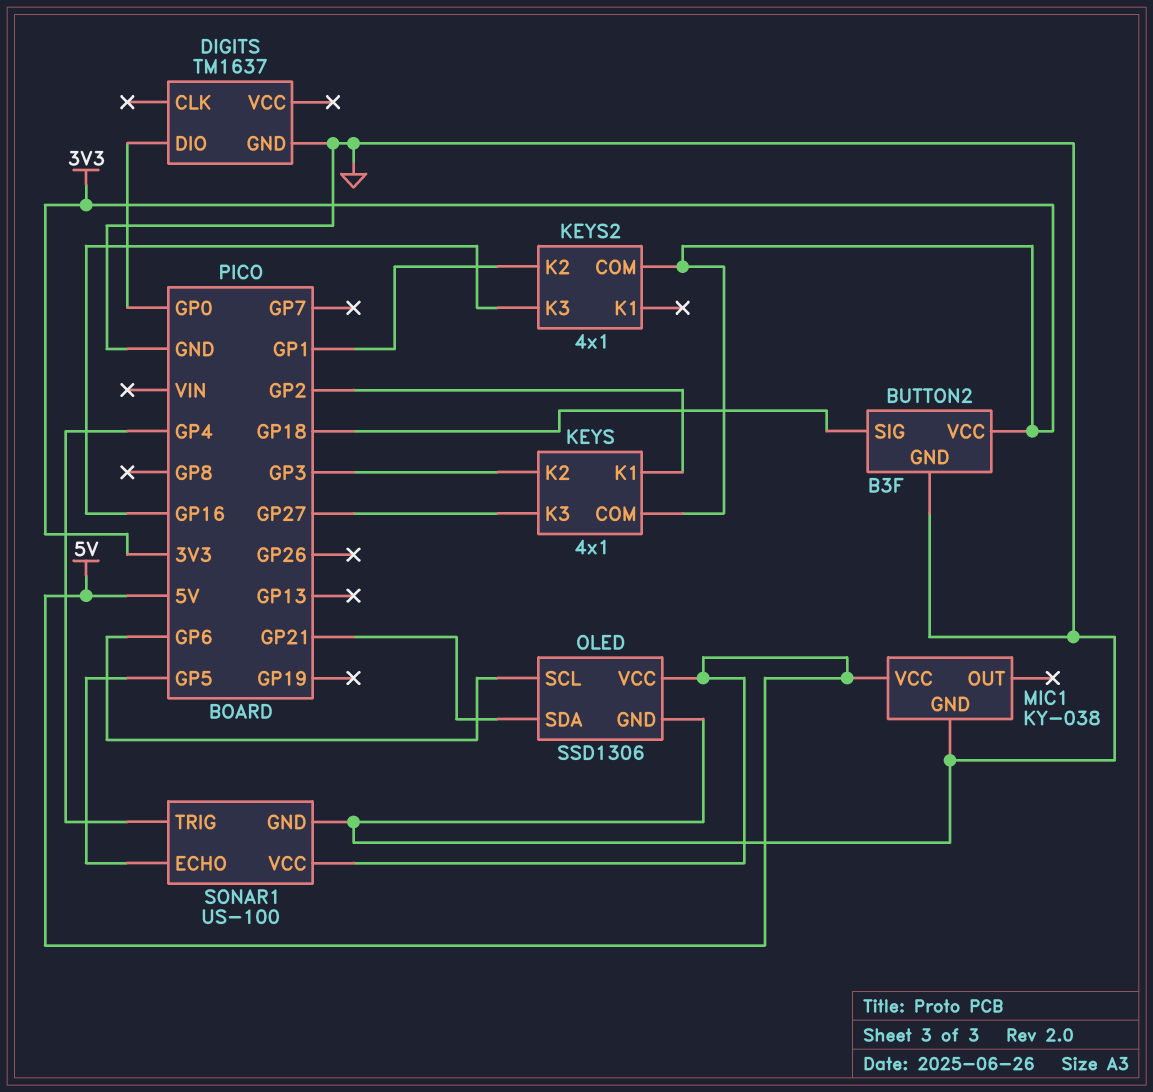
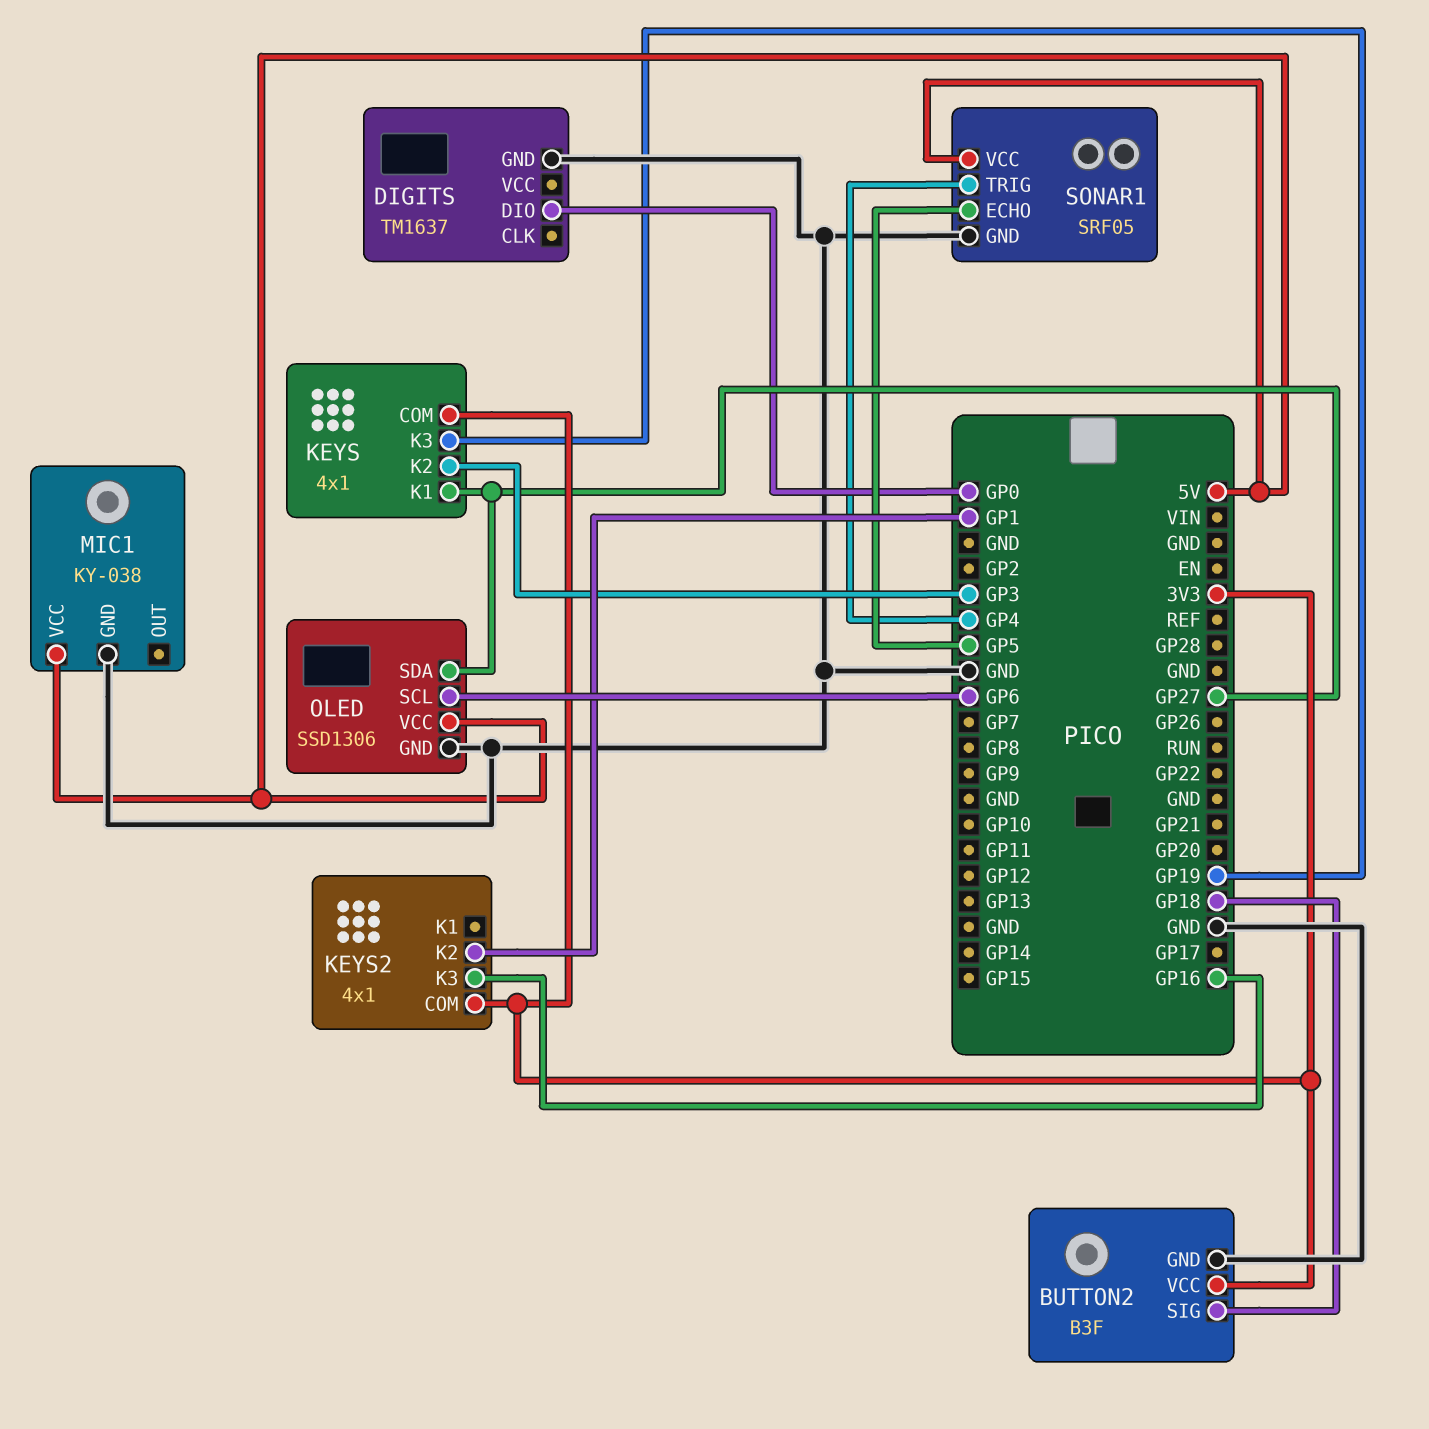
KEYS pin K1: GP2 -> GP27
KEYS pin K3: GP27 -> GP19
OLED pin SDA: GP21 -> GP27
SONAR1: US-100 -> SRF05

